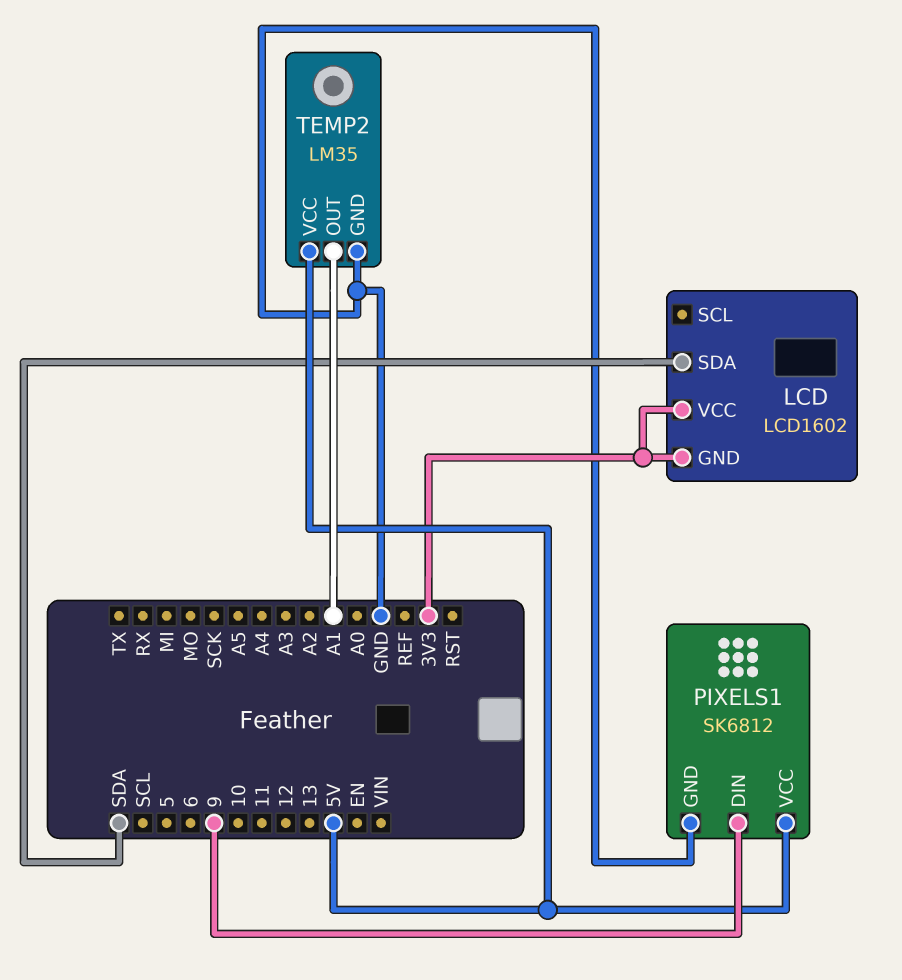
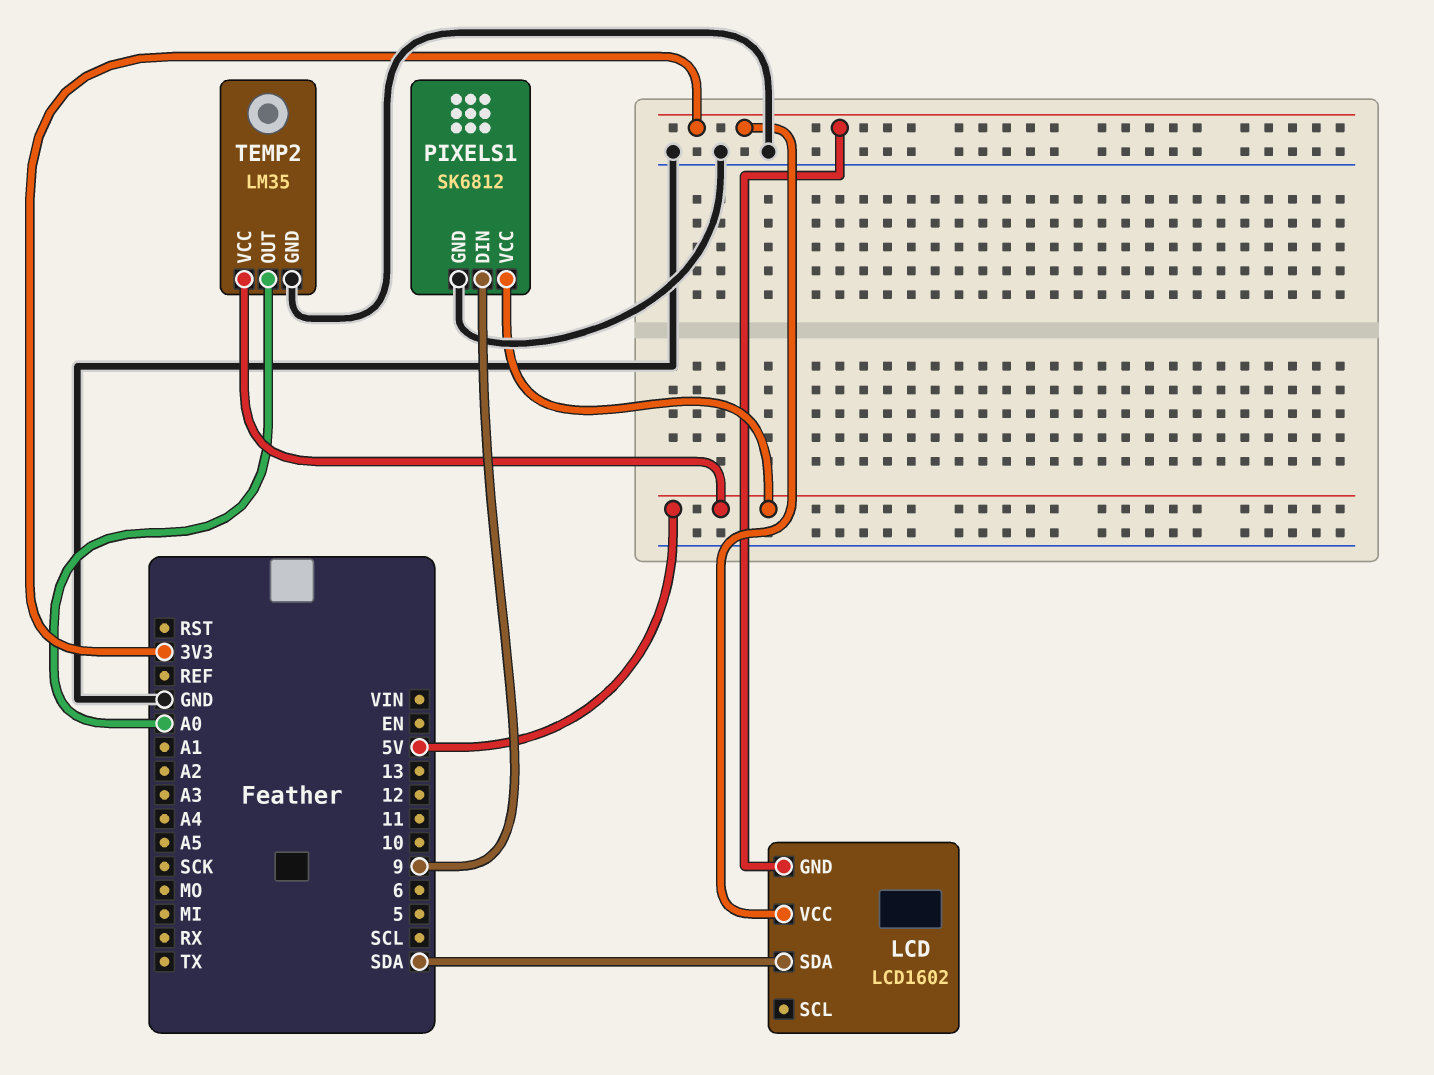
TEMP2 pin OUT: A1 -> A0

